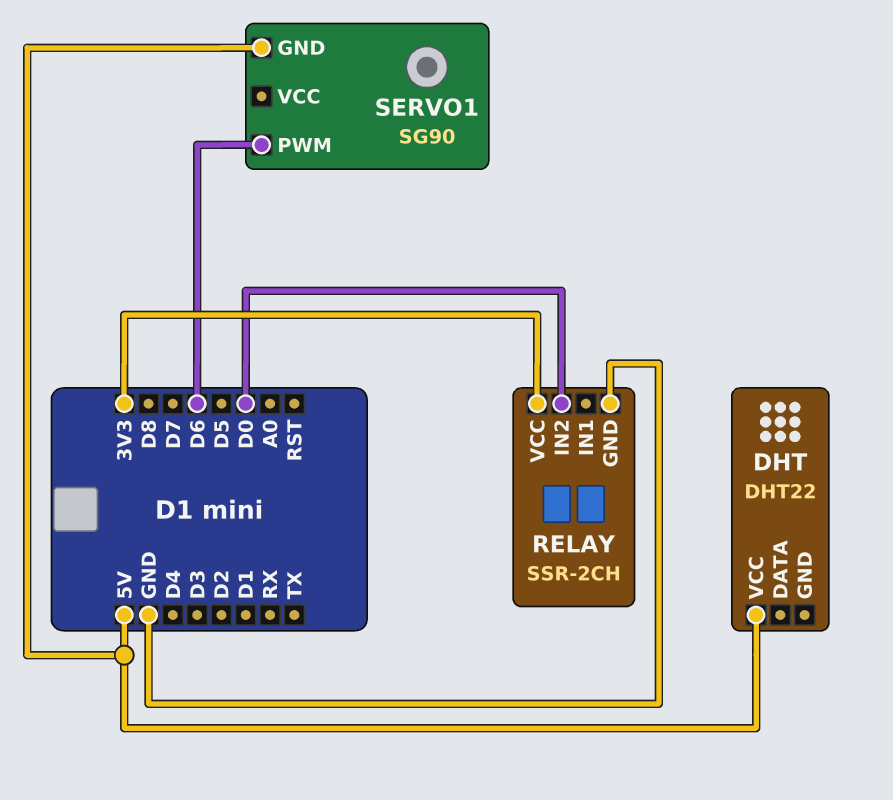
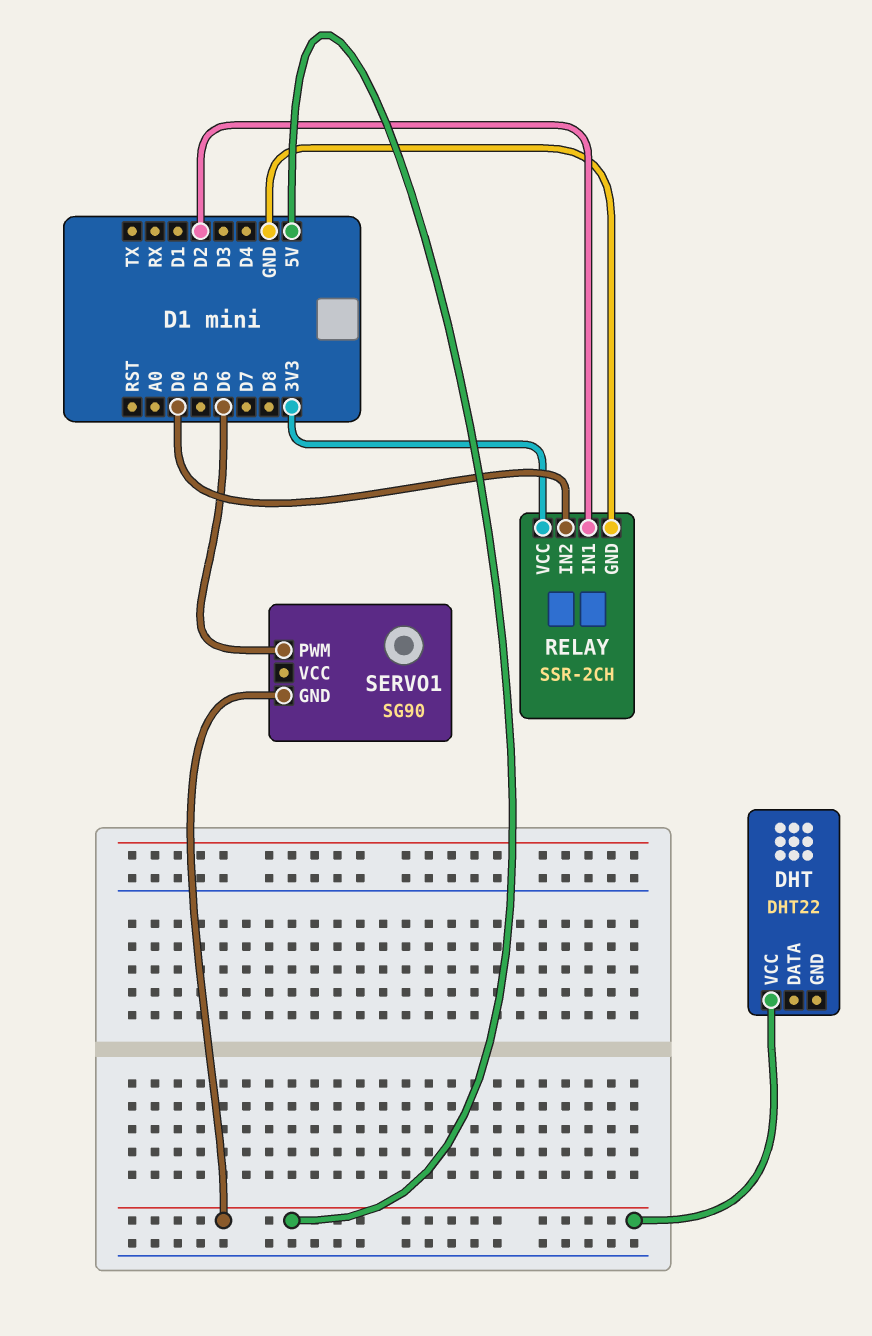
RELAY pin IN1: none -> D2

